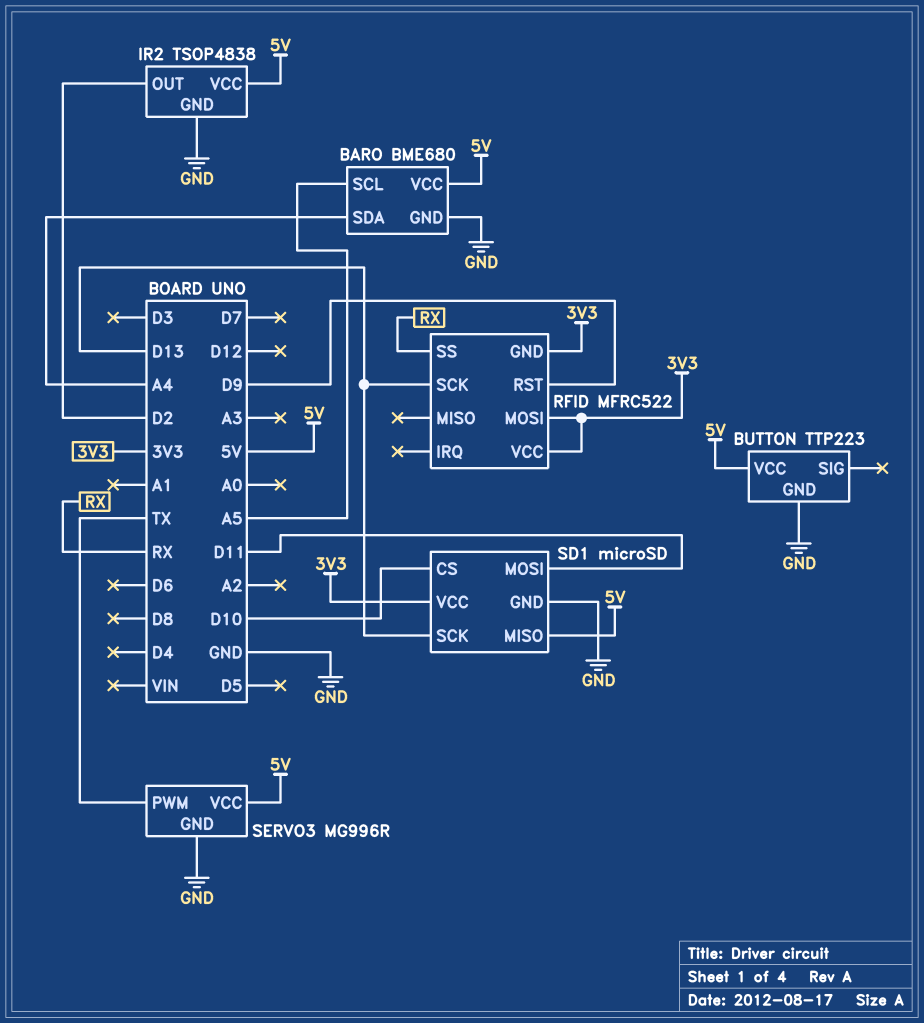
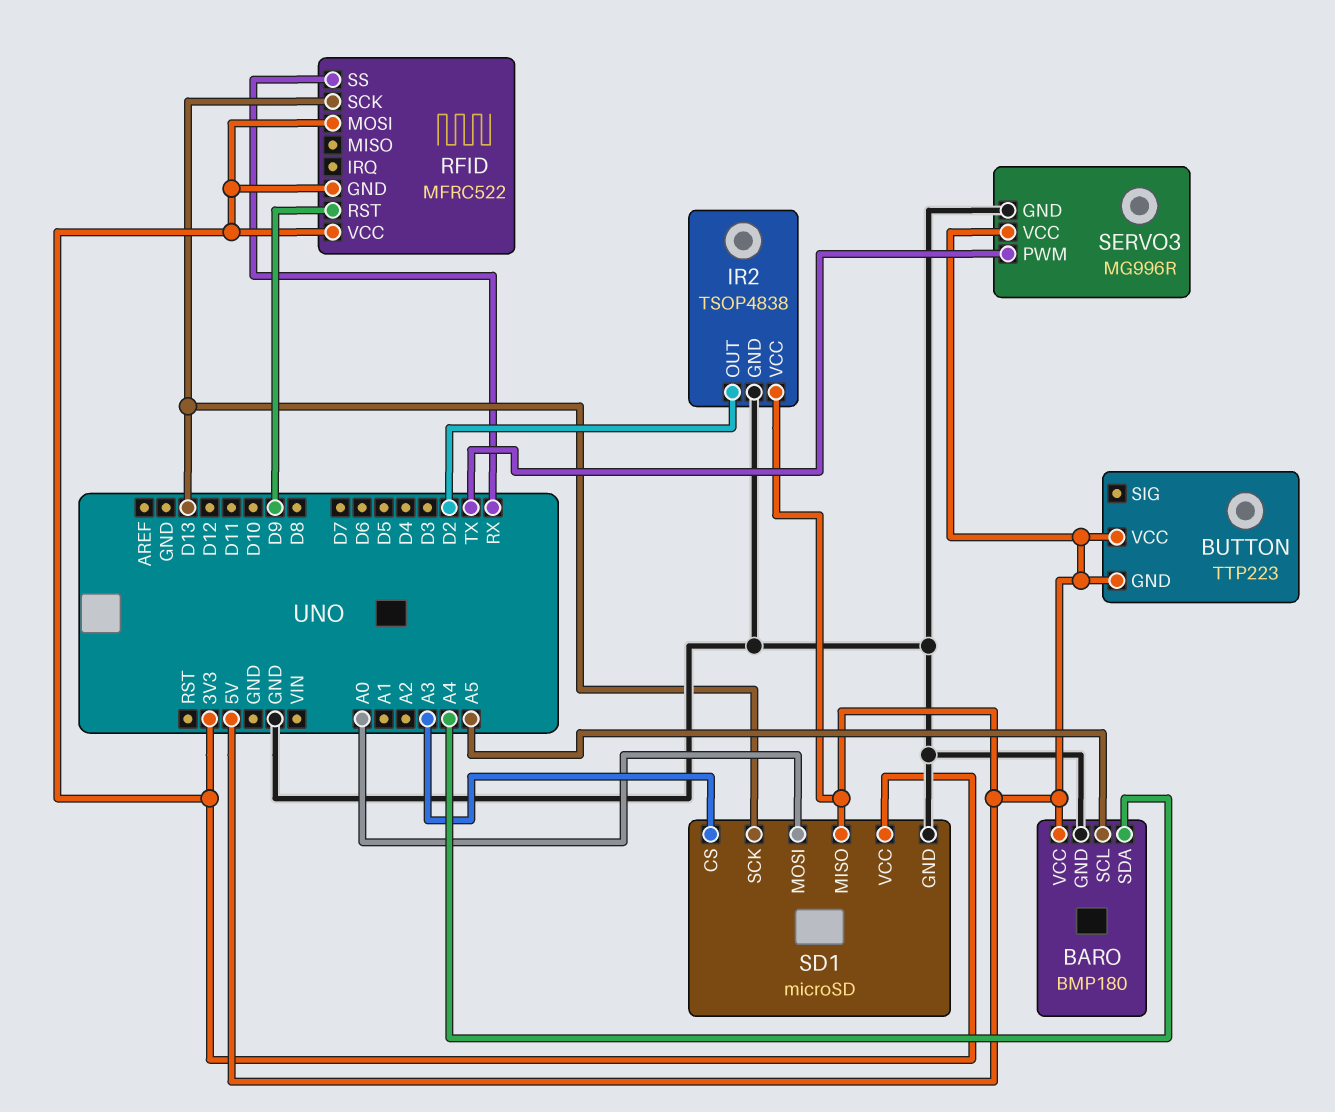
BARO: BME680 -> BMP180
BUTTON pin GND: GND -> 5V
SD1 pin CS: D10 -> A3
SD1 pin MOSI: D11 -> A0

